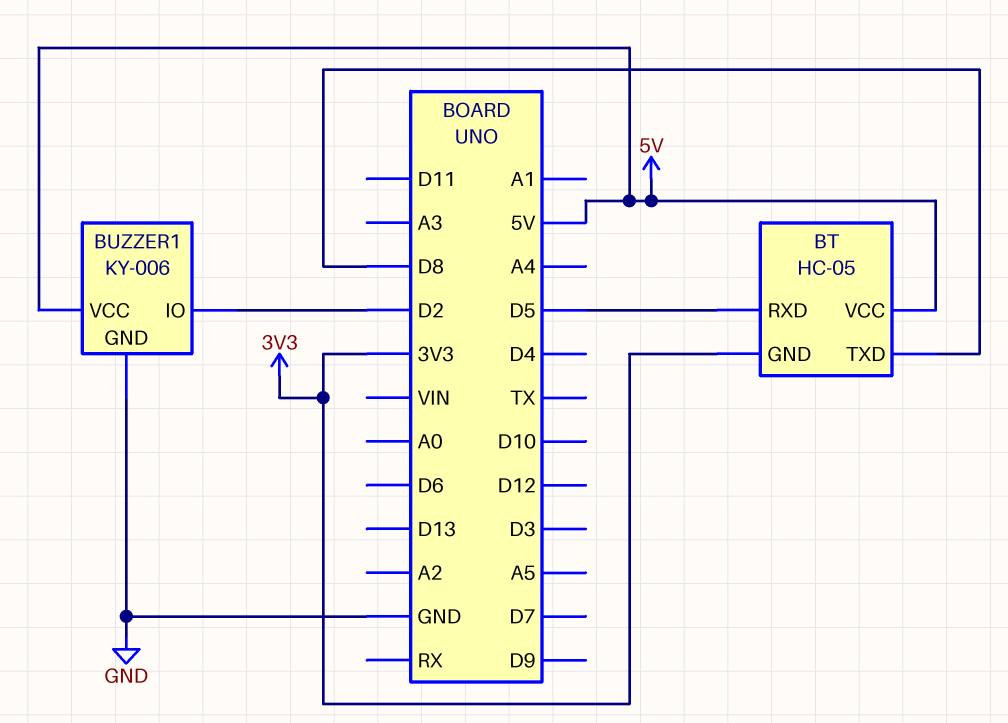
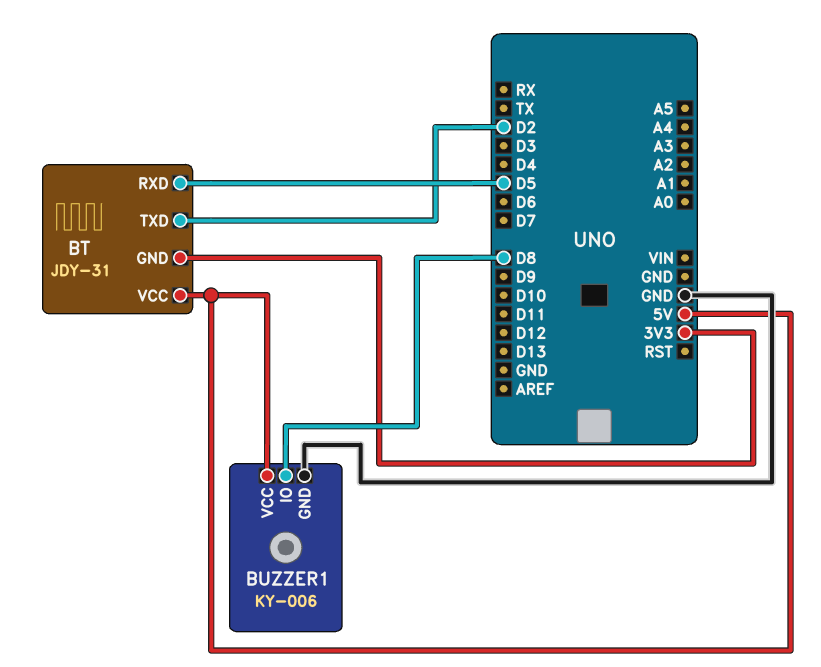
BT: HC-05 -> JDY-31
BT pin TXD: D8 -> D2
BUZZER1 pin IO: D2 -> D8

